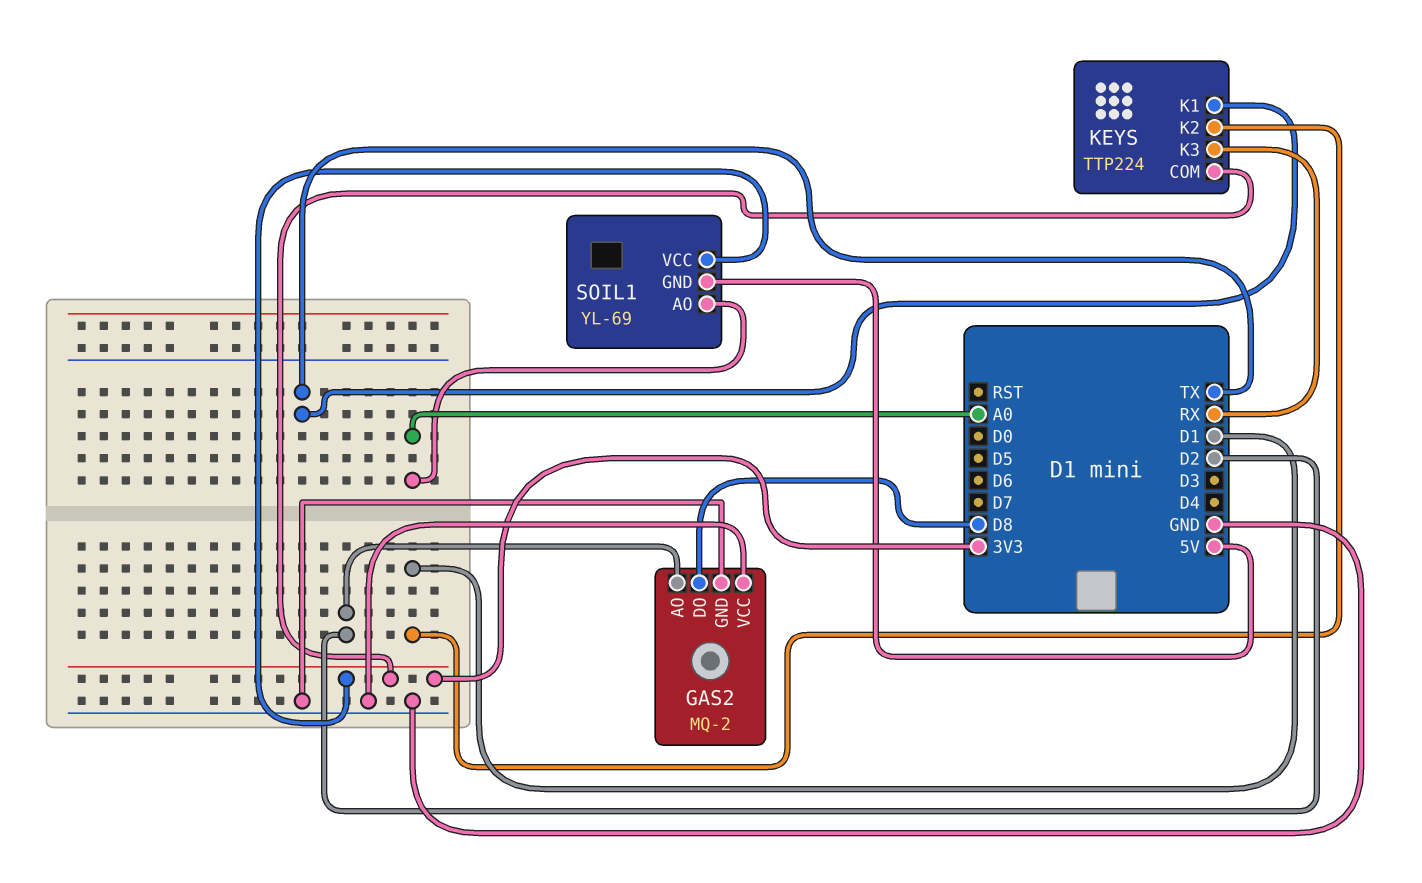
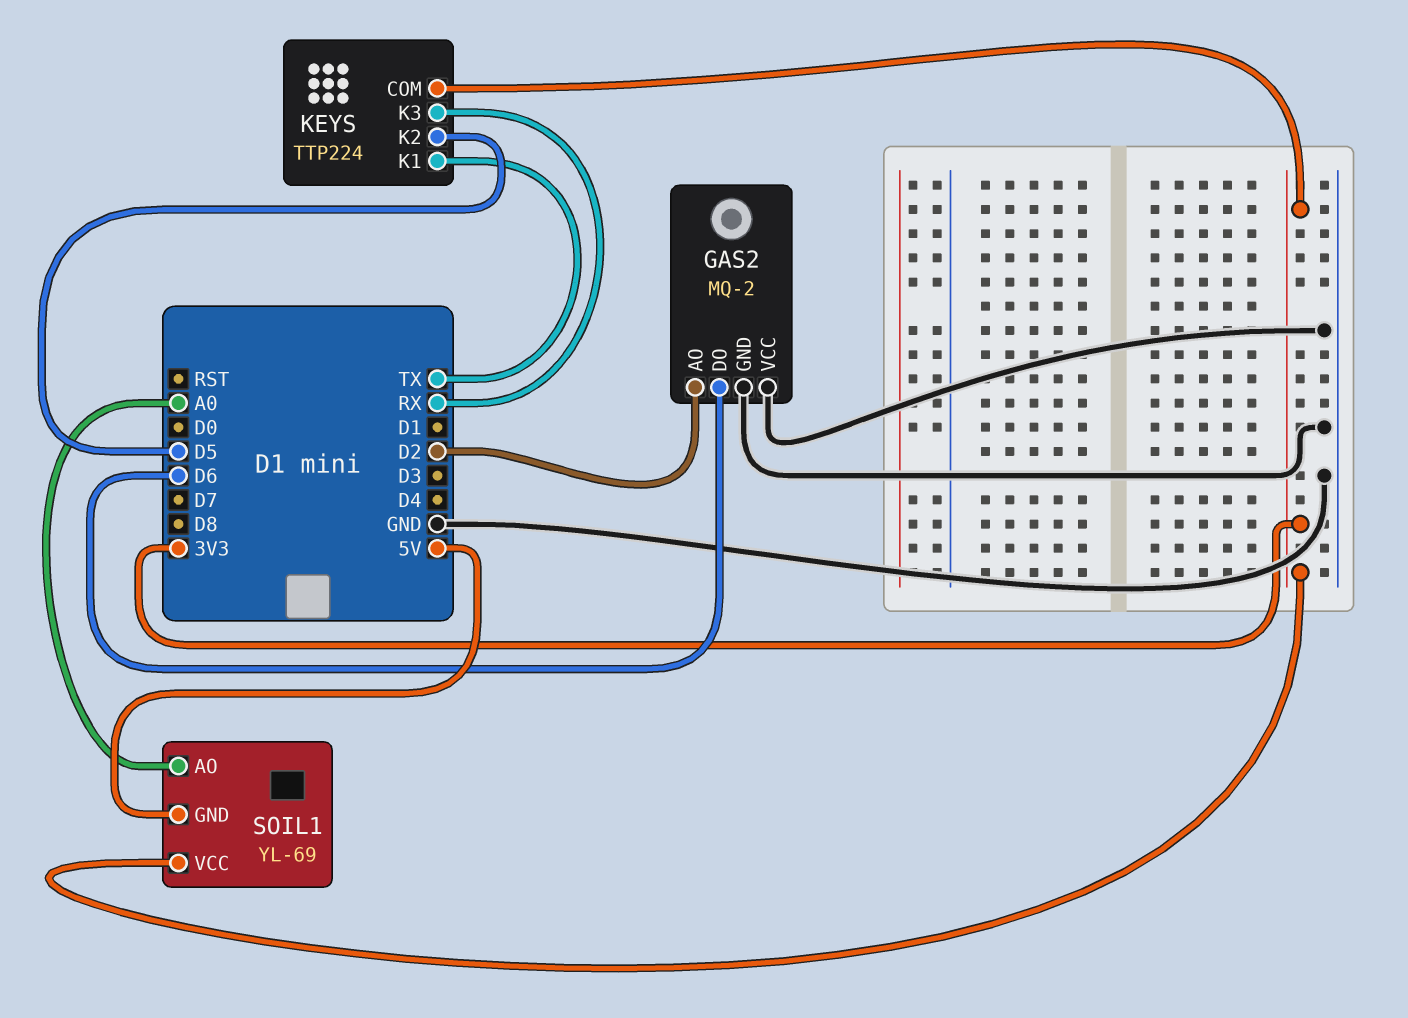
GAS2 pin DO: D8 -> D6
KEYS pin K2: D1 -> D5

